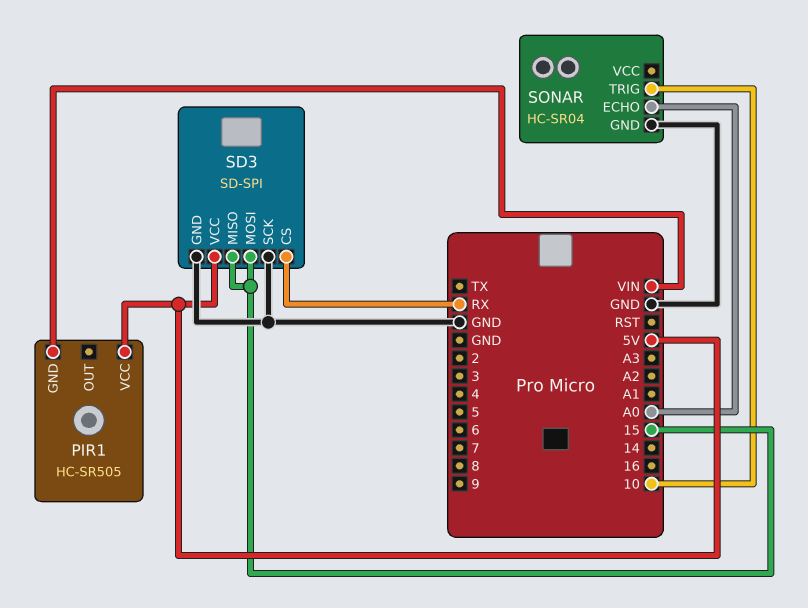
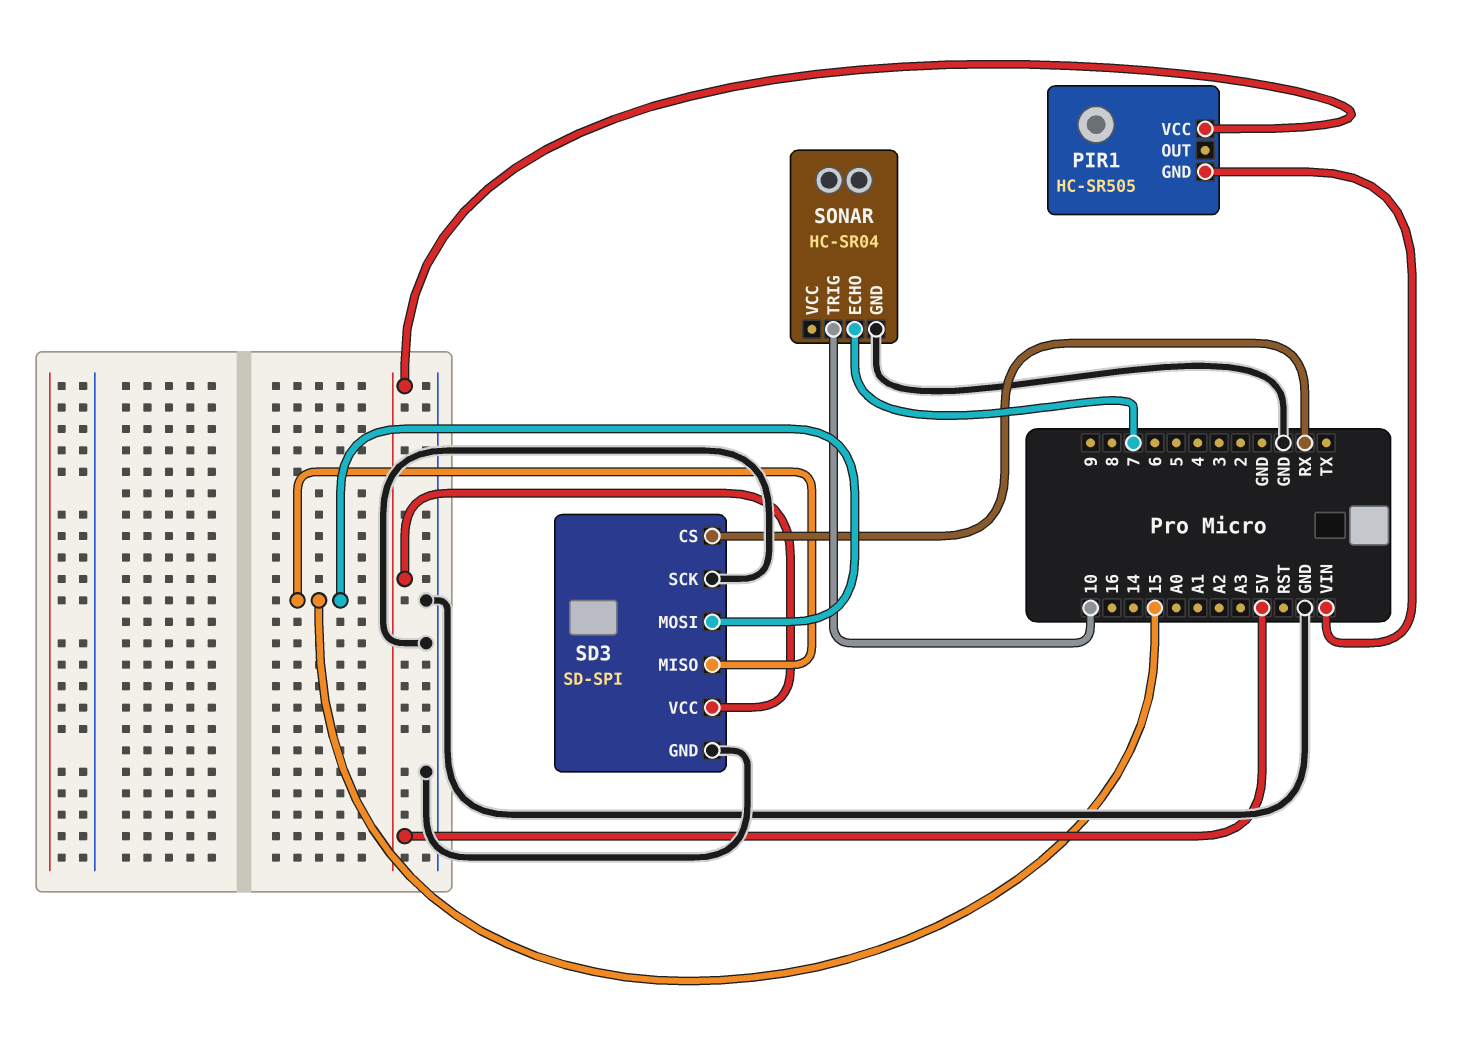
SONAR pin ECHO: A0 -> 7

